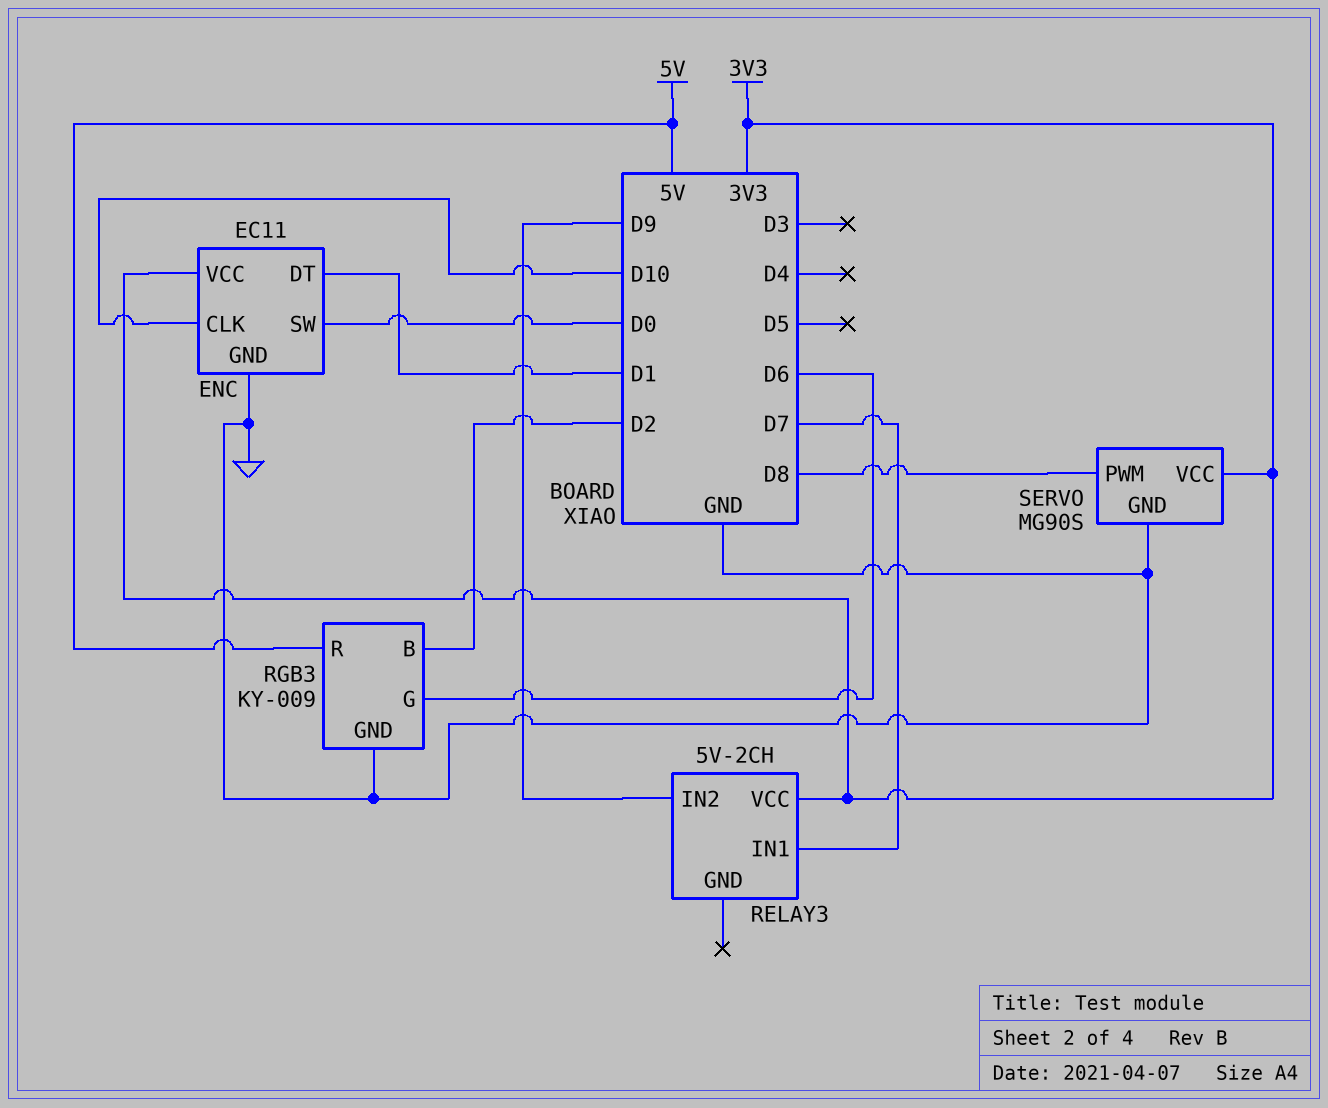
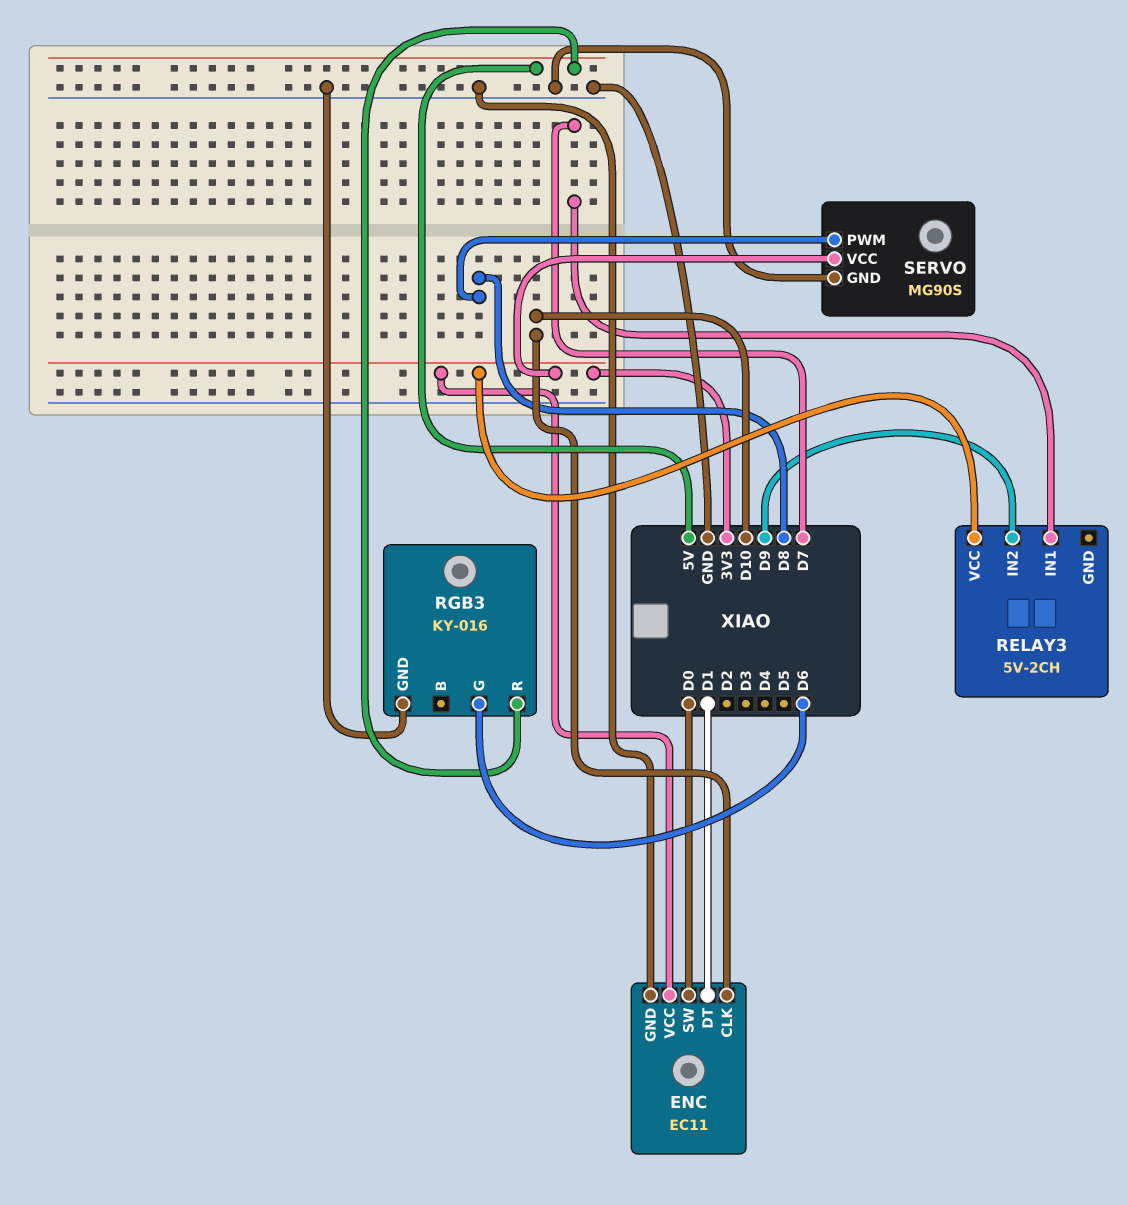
RGB3: KY-009 -> KY-016
RGB3 pin B: D2 -> none

